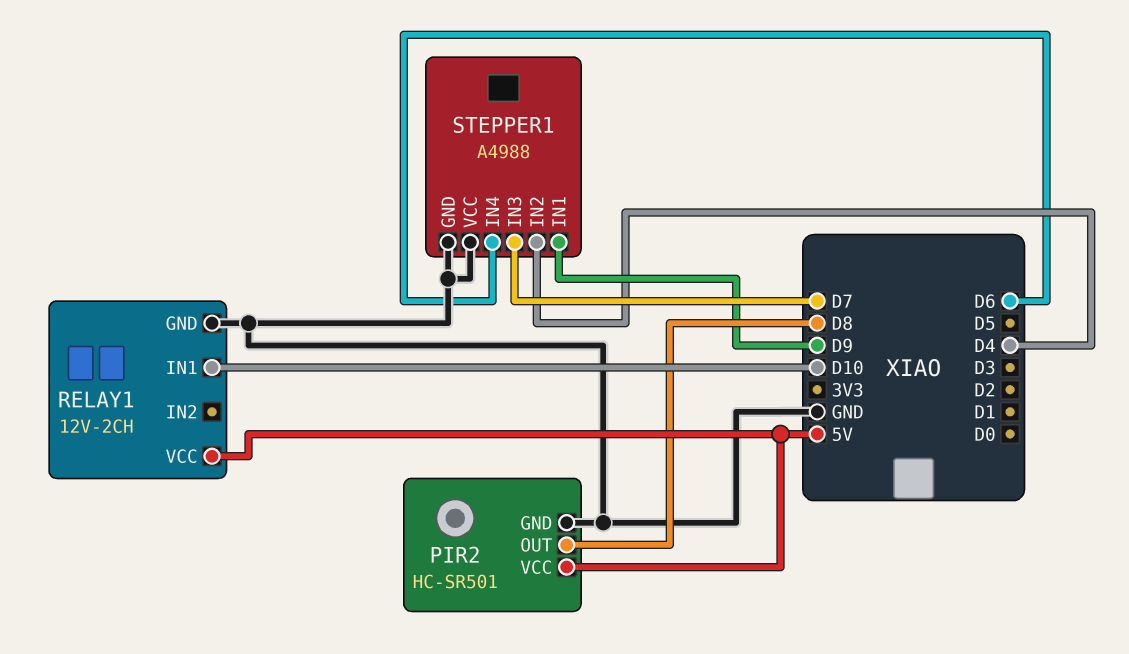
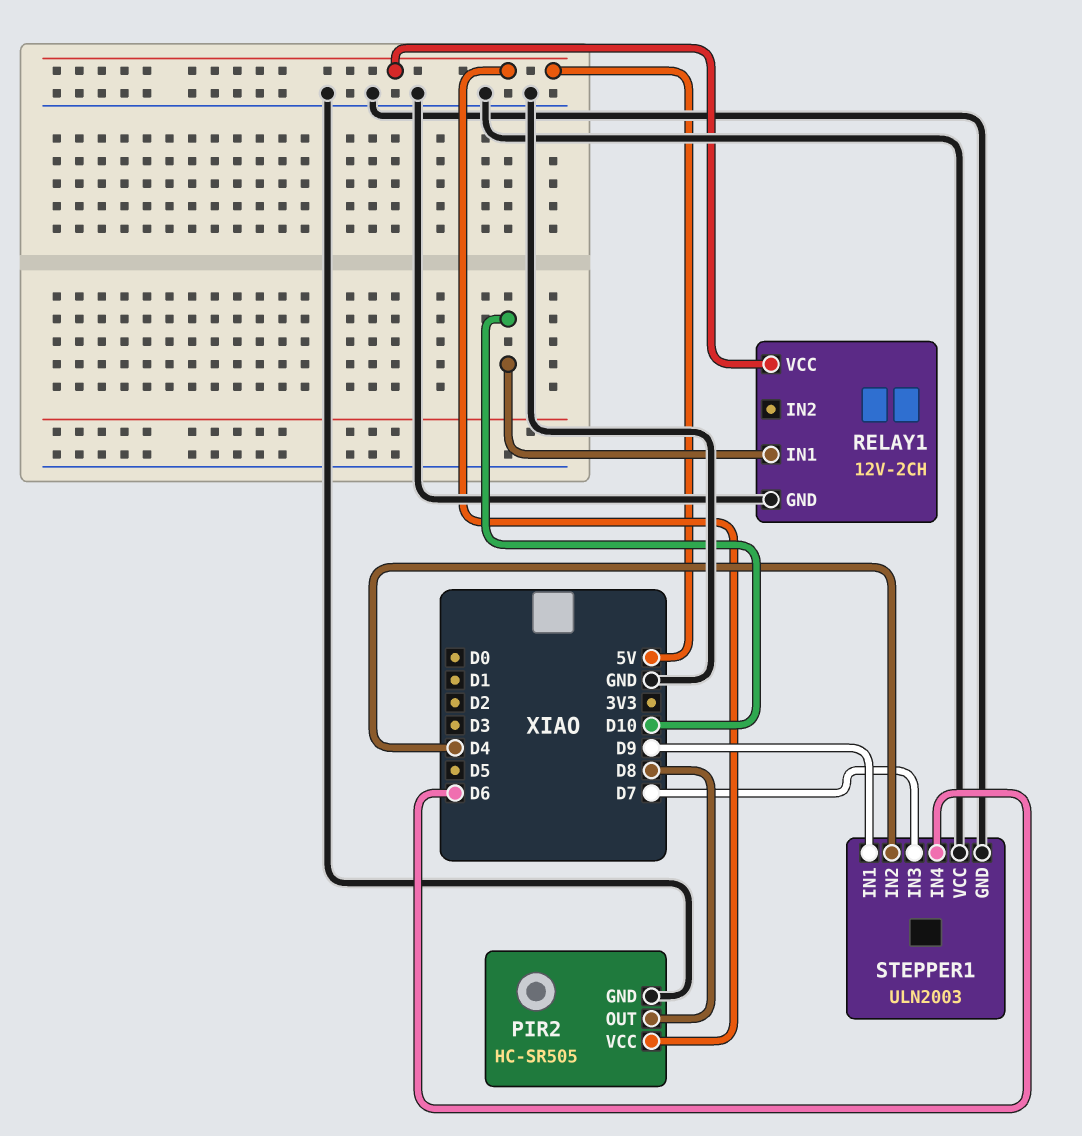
PIR2: HC-SR501 -> HC-SR505
STEPPER1: A4988 -> ULN2003

